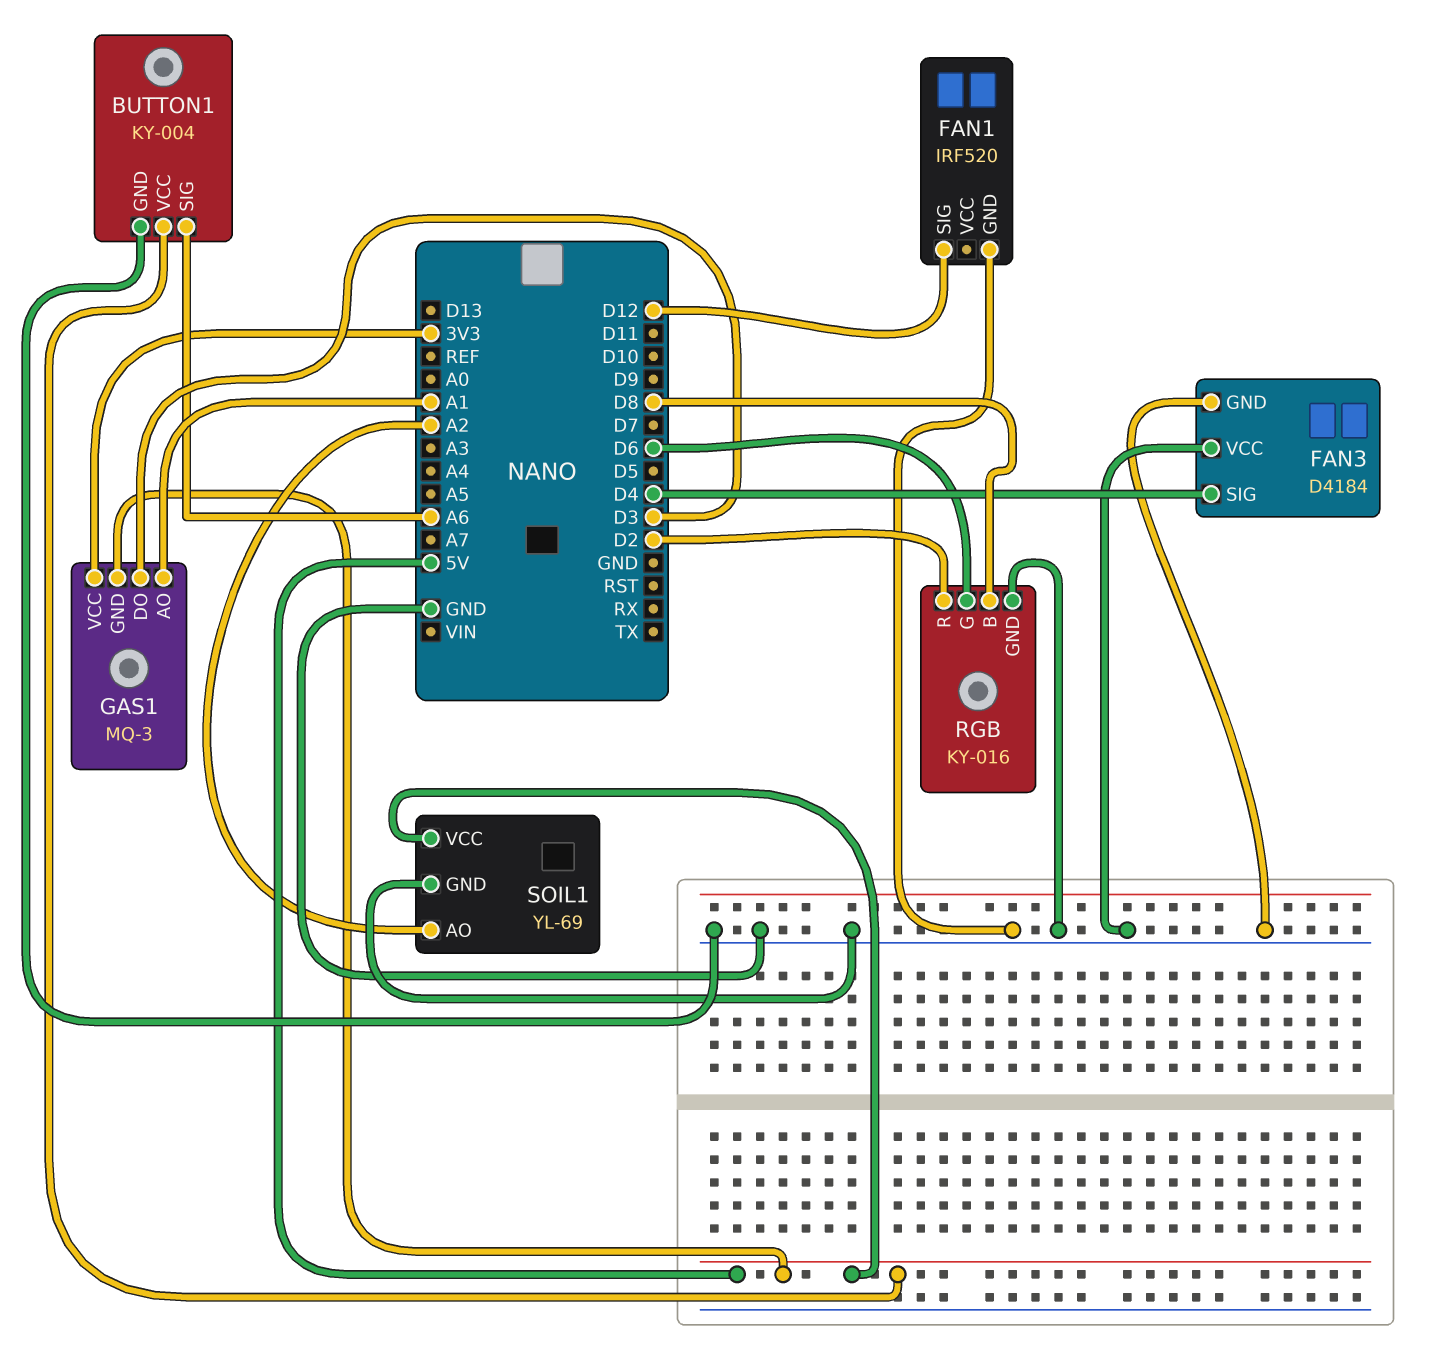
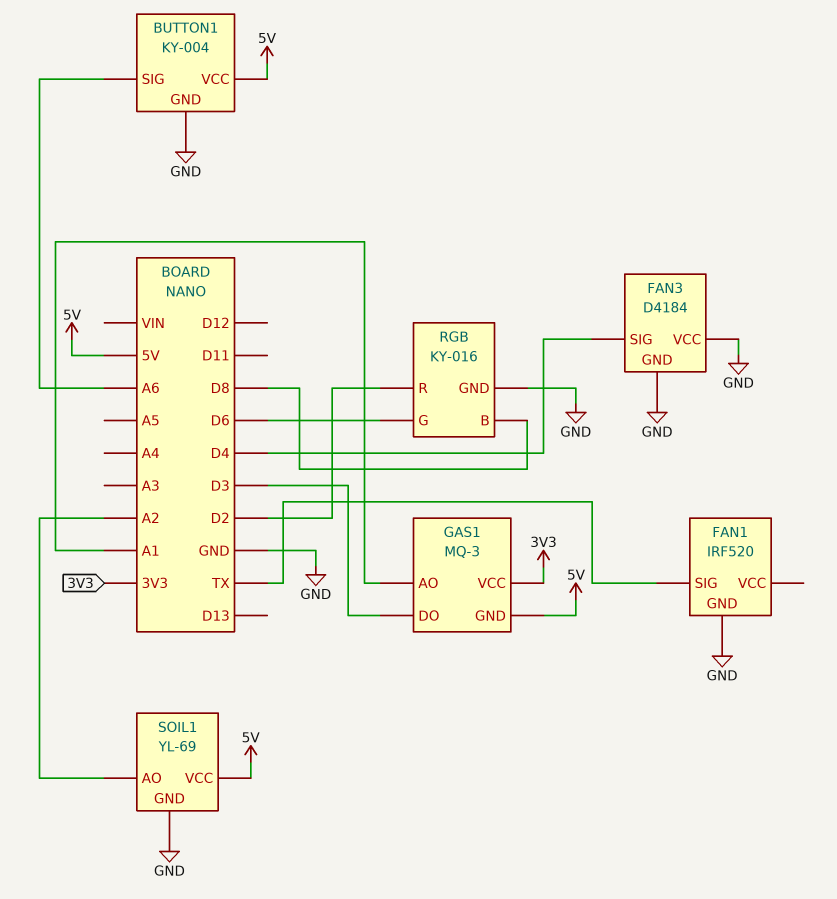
FAN1 pin SIG: D12 -> TX

